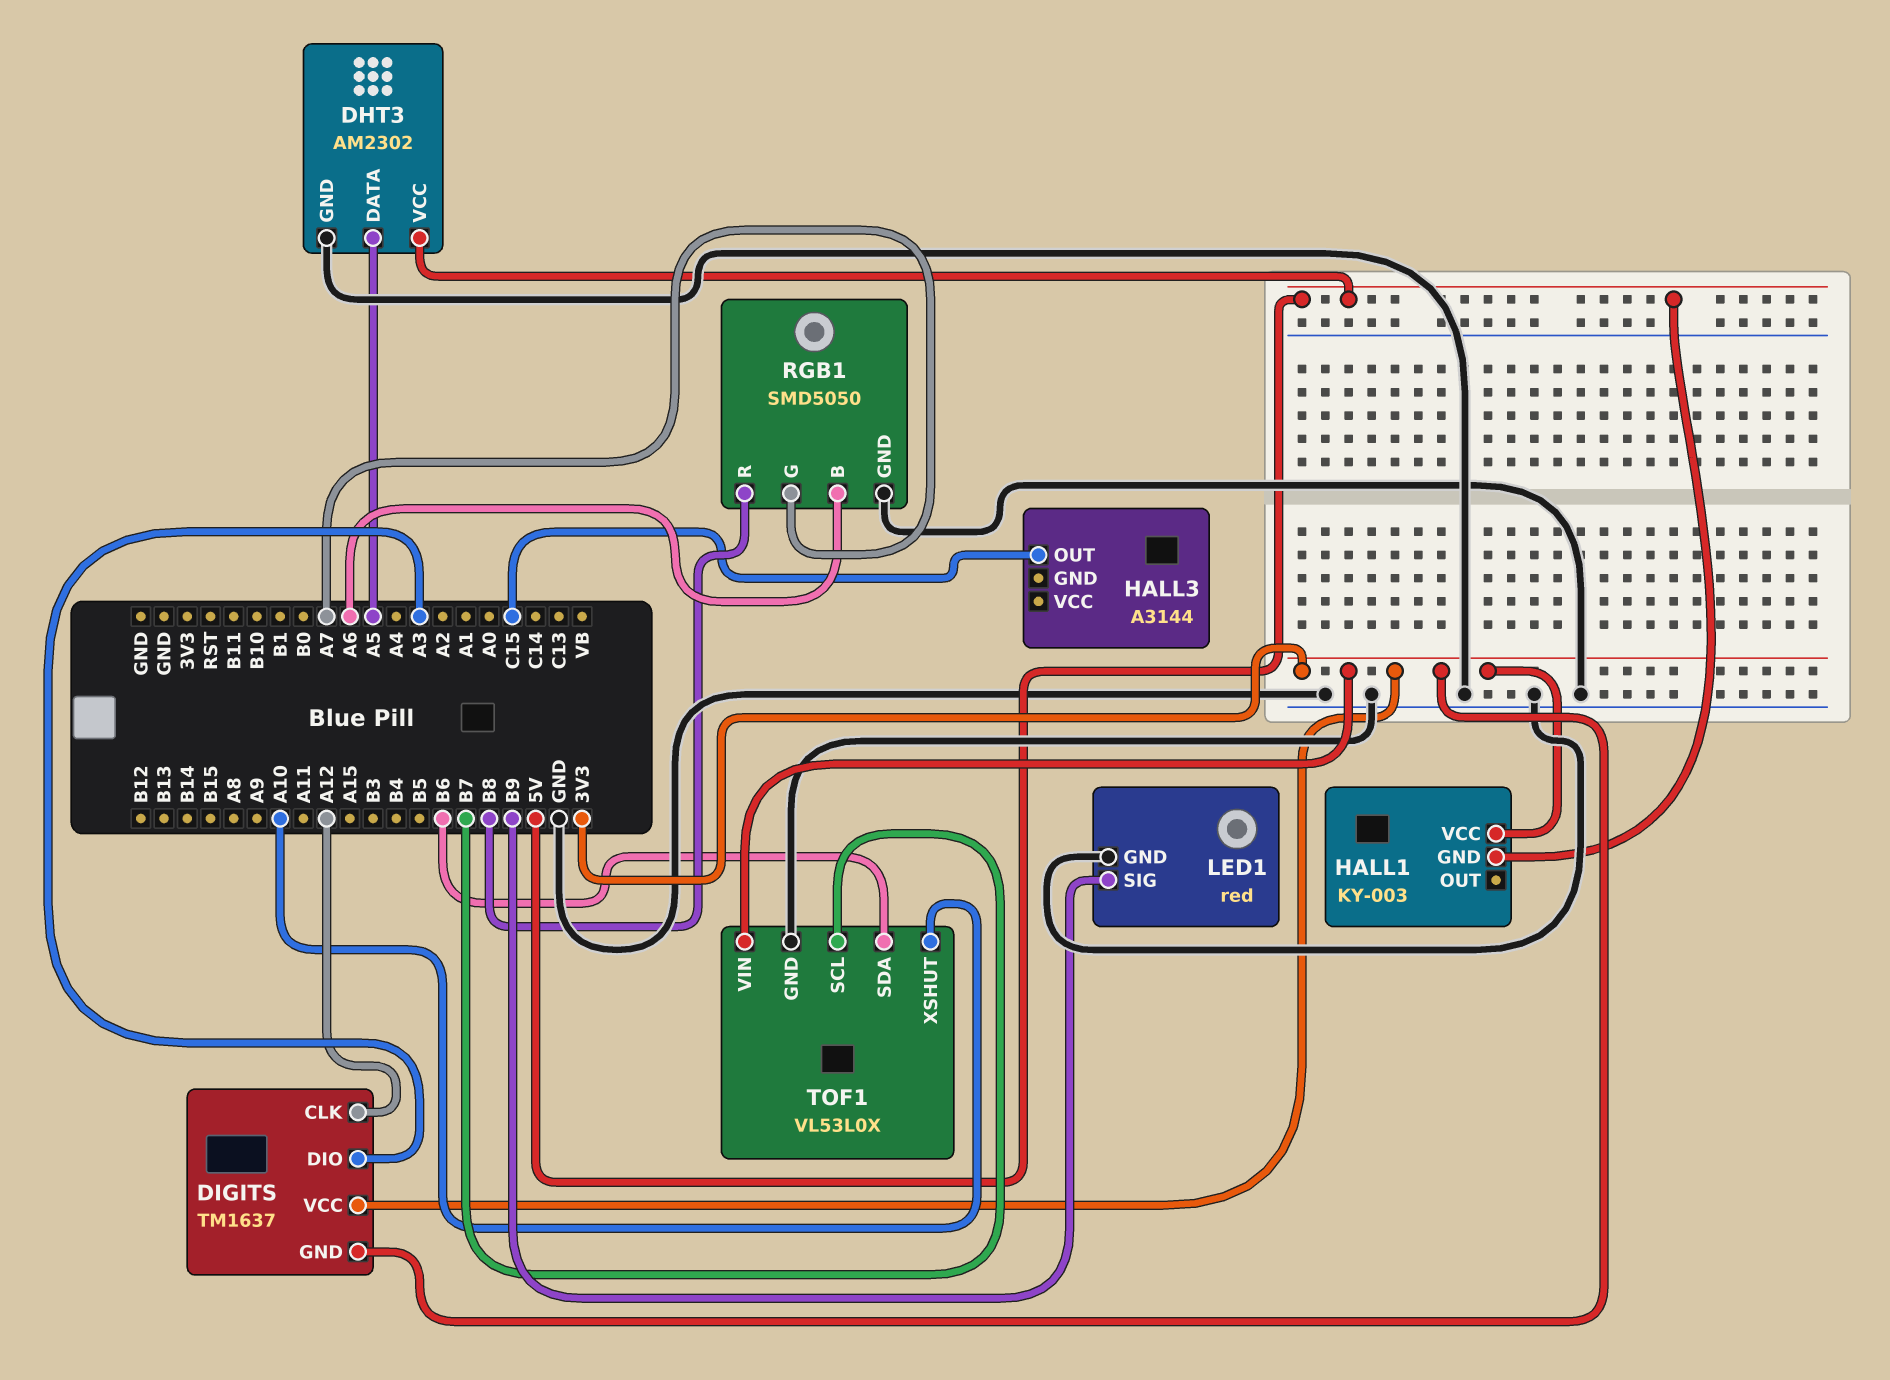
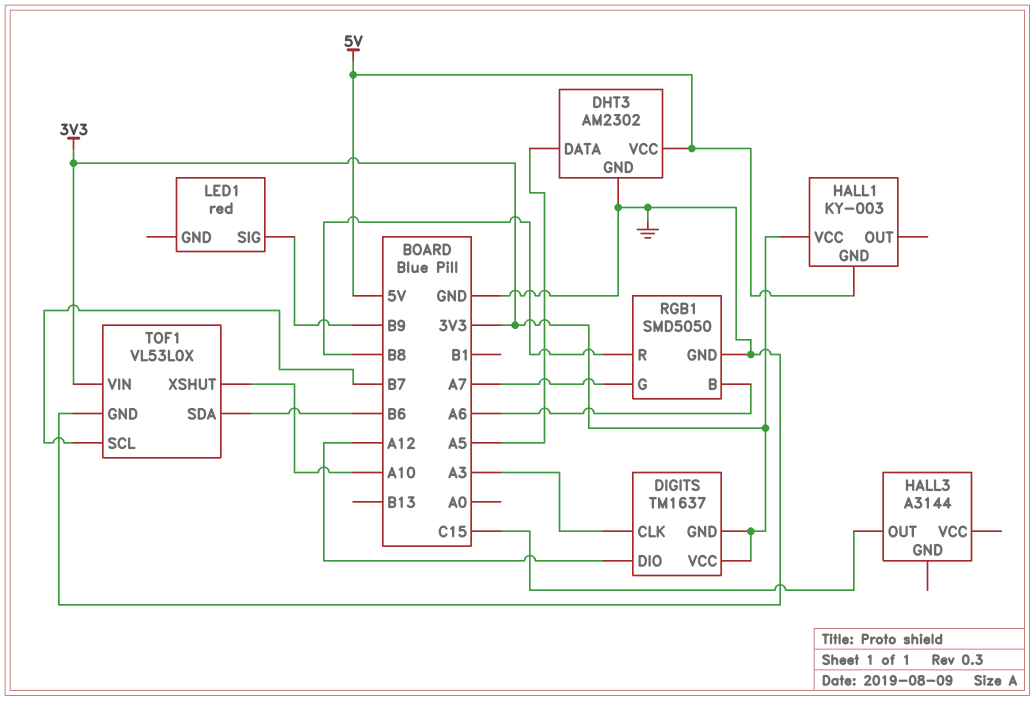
DIGITS pin CLK: A12 -> A3
DIGITS pin DIO: A3 -> A12
LED1 pin GND: GND -> none

